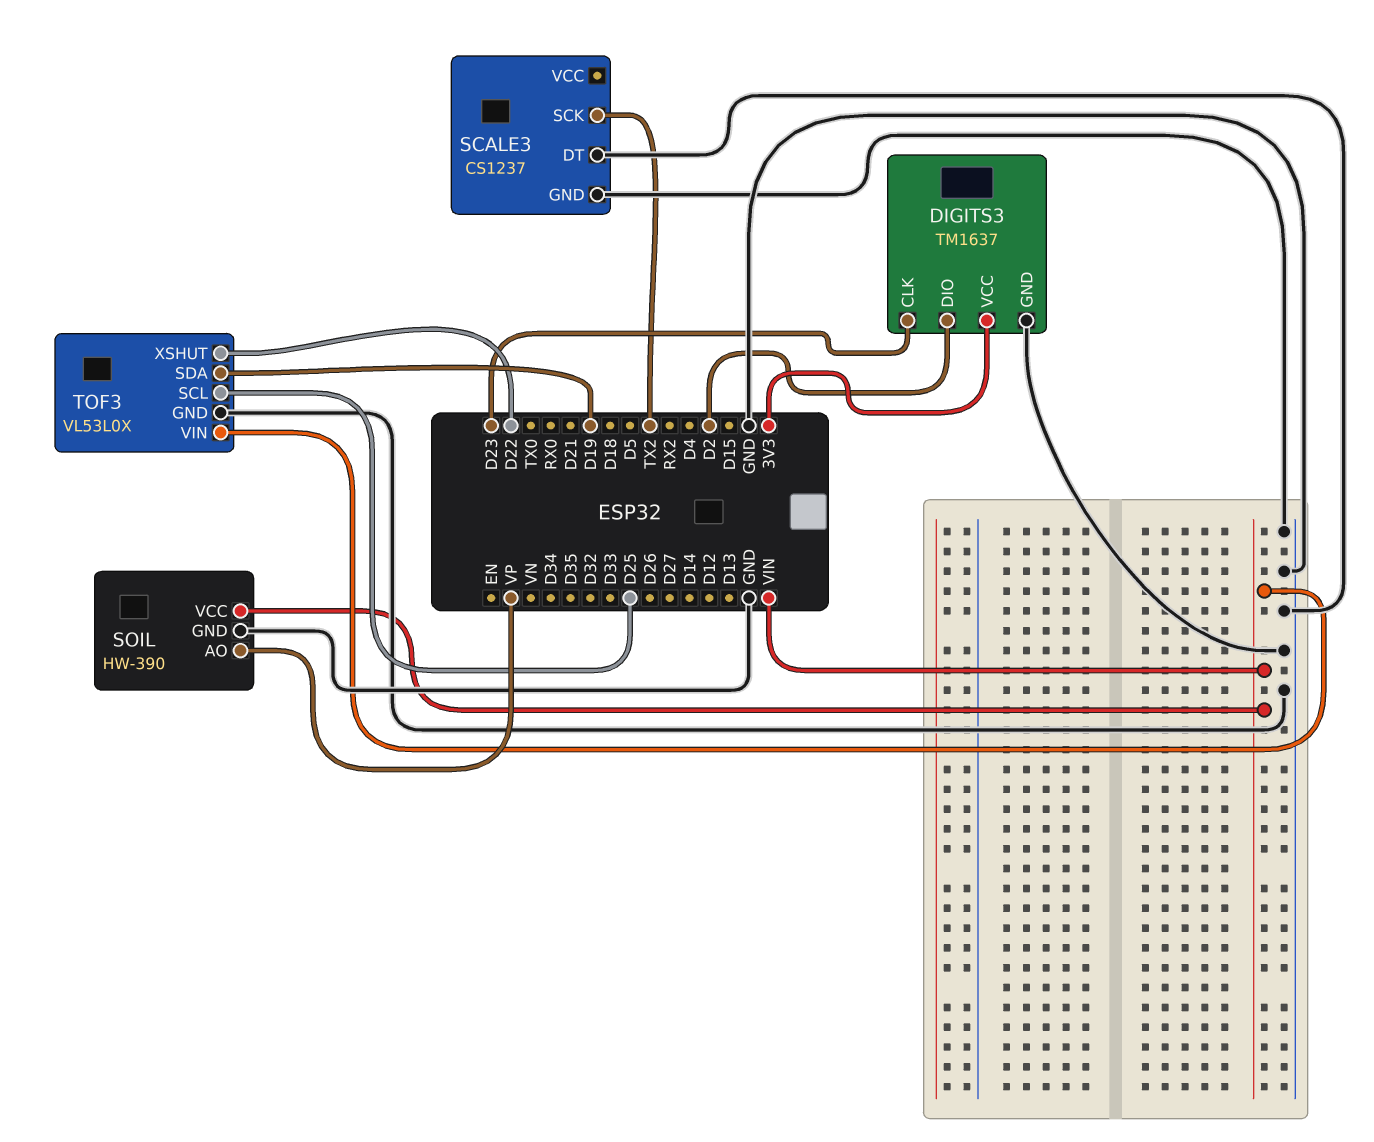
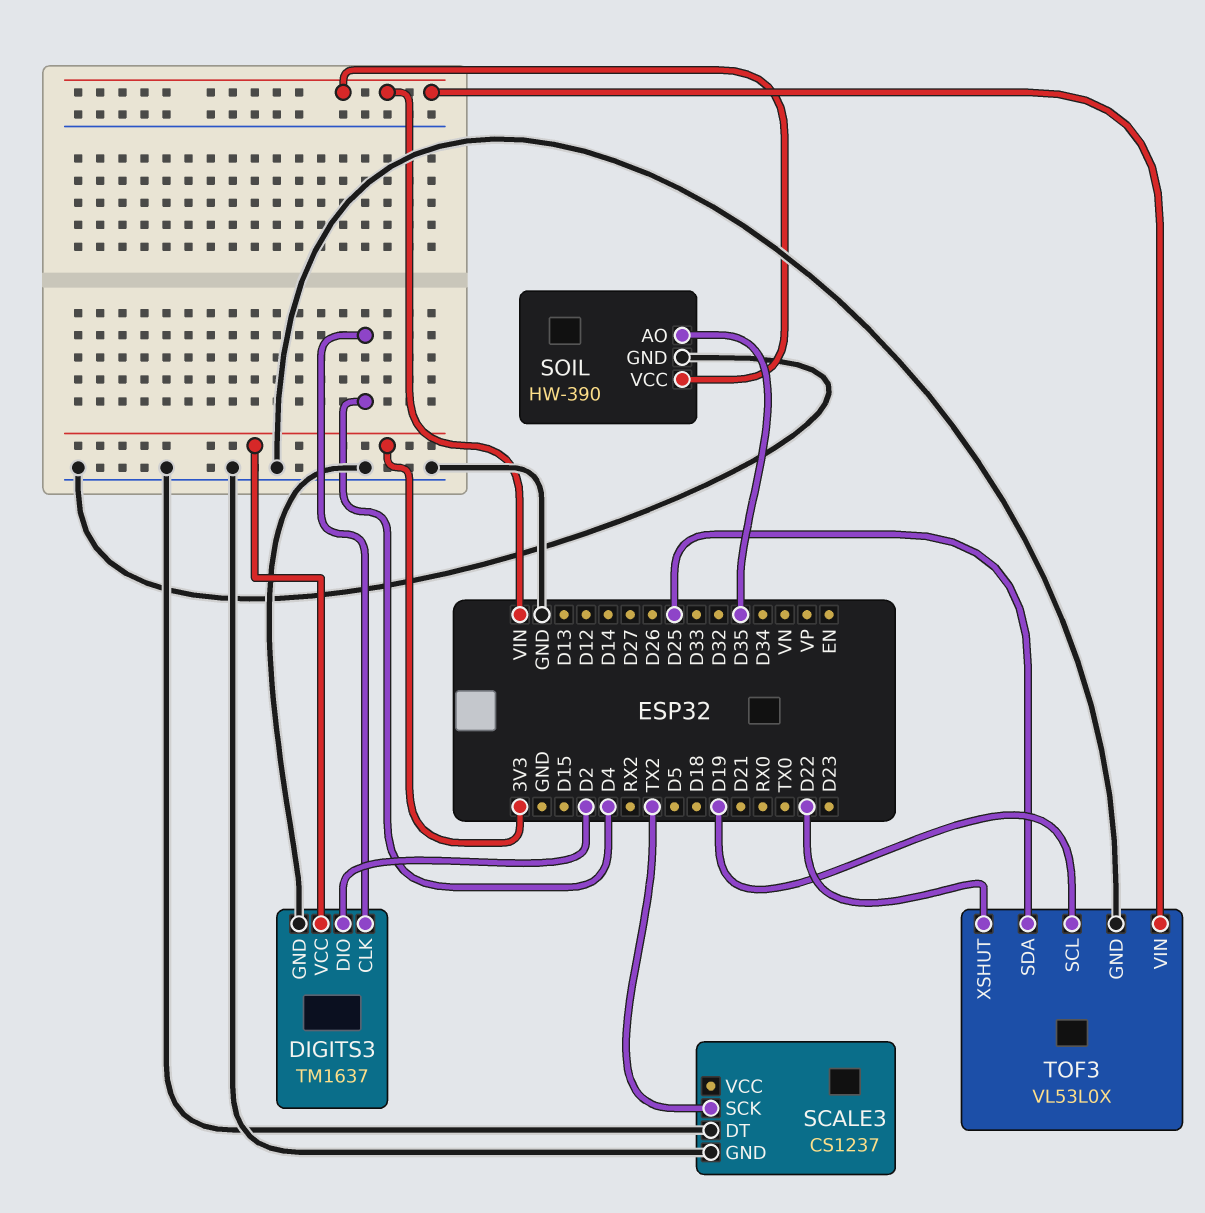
DIGITS3 pin CLK: D23 -> D4
SOIL pin AO: VP -> D35
TOF3 pin SCL: D25 -> D19
TOF3 pin SDA: D19 -> D25

